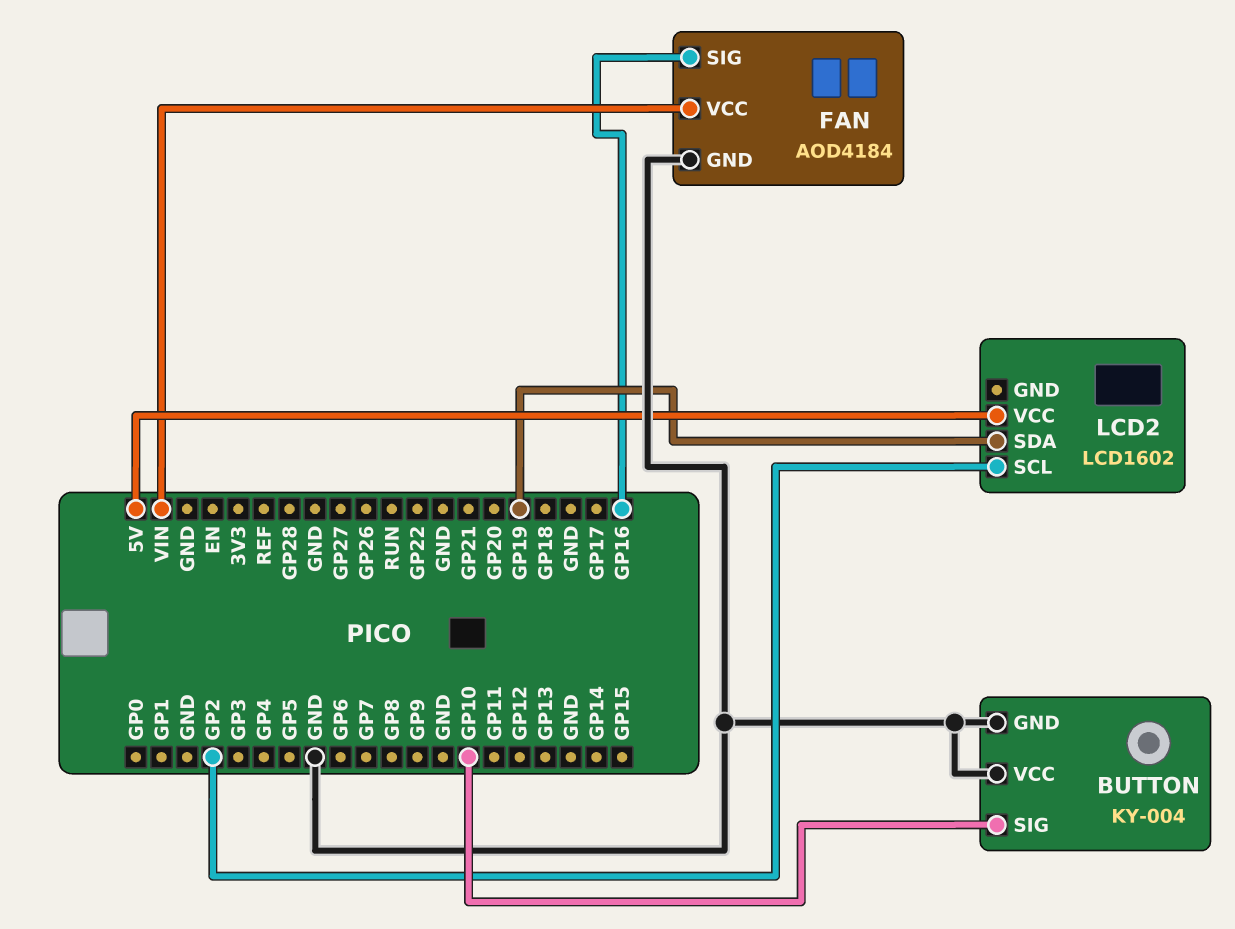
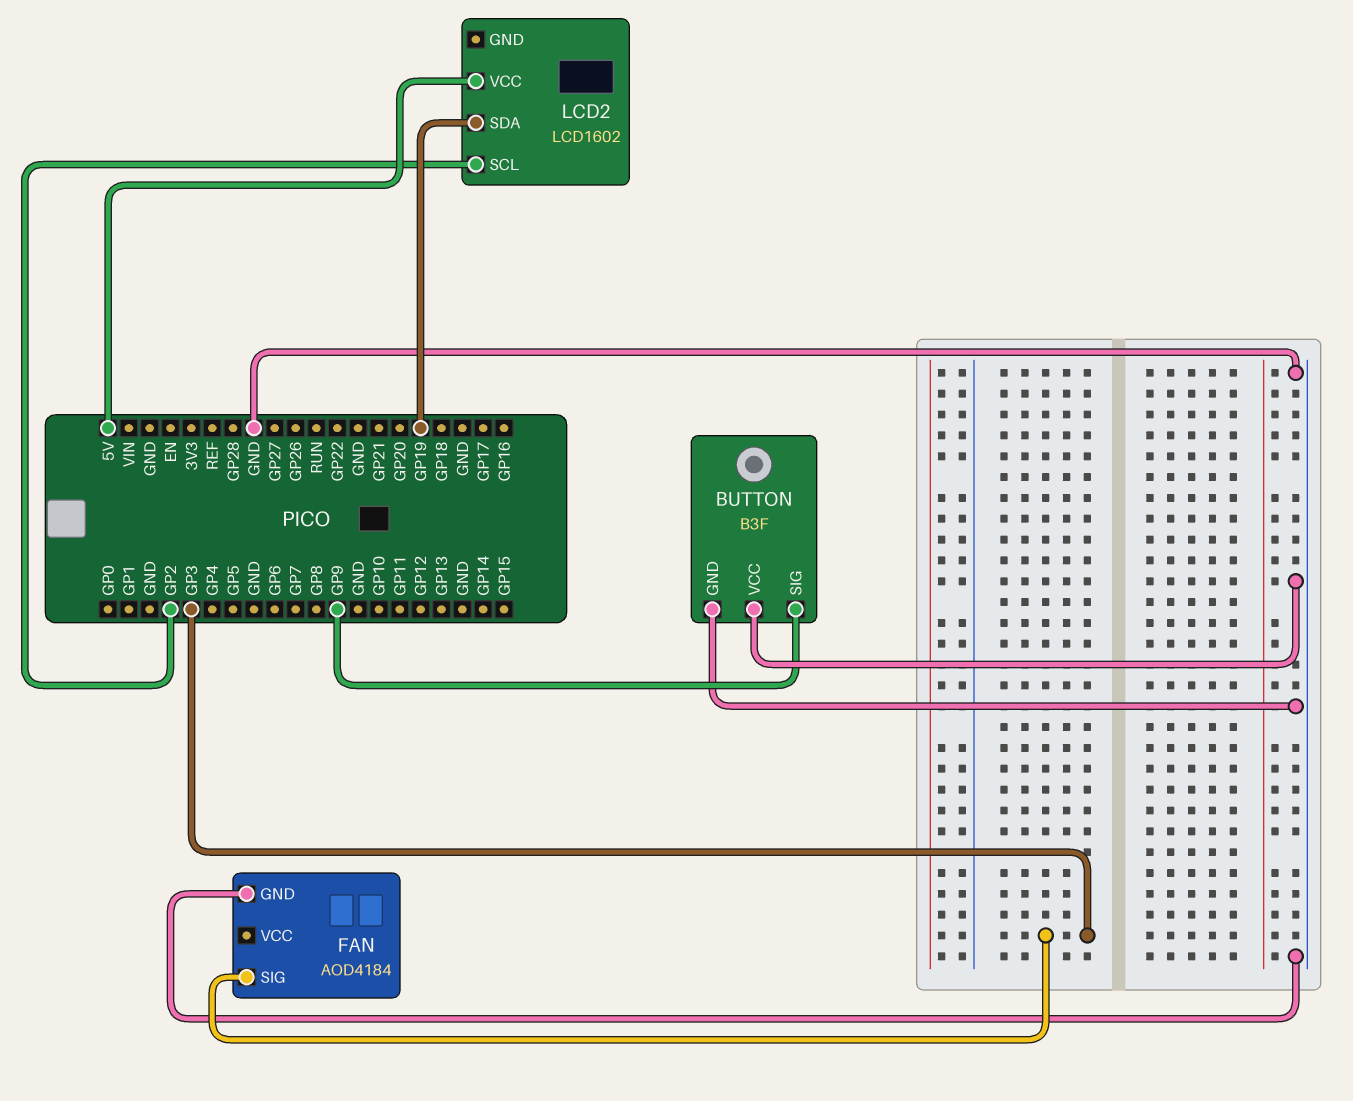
BUTTON: KY-004 -> B3F
BUTTON pin SIG: GP10 -> GP9
FAN pin SIG: GP16 -> GP3
FAN pin VCC: VIN -> none

